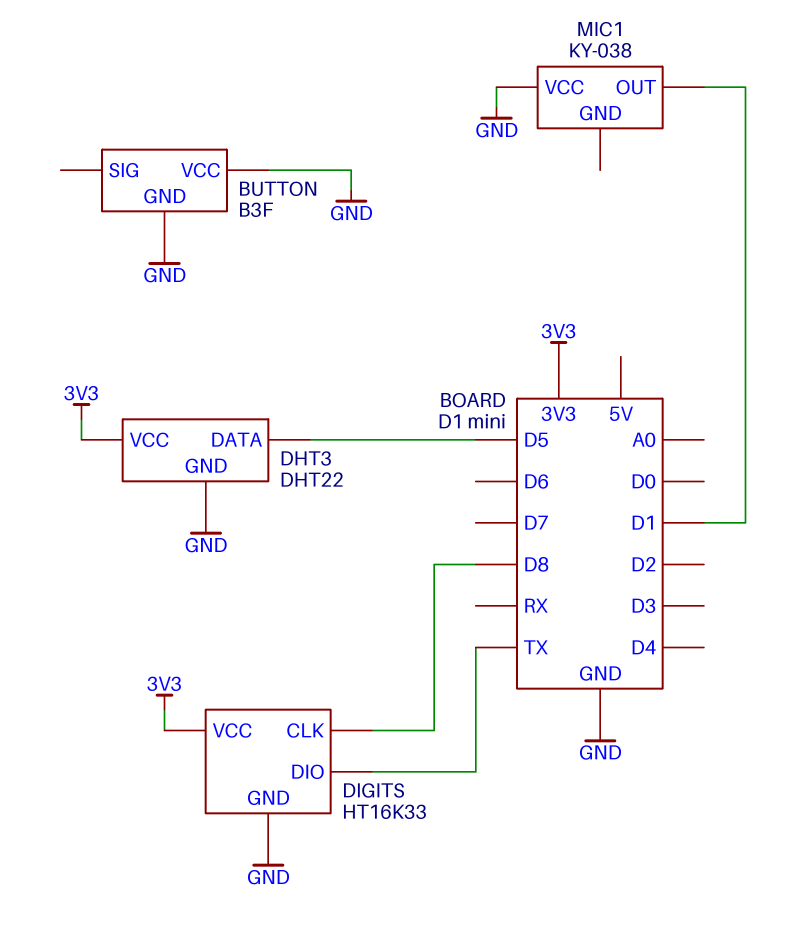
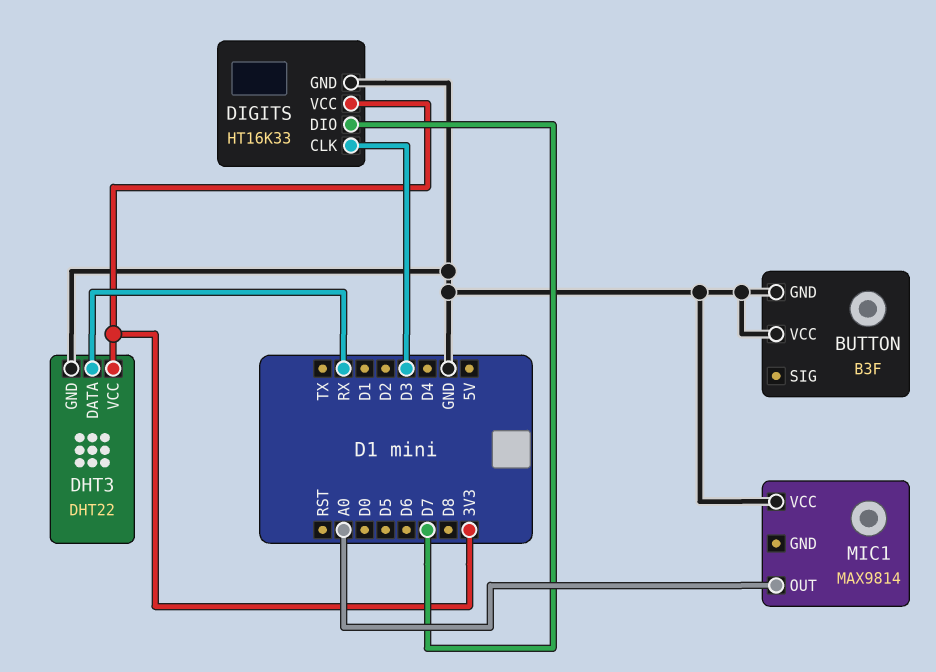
DHT3 pin DATA: D5 -> RX
DIGITS pin CLK: D8 -> D3
DIGITS pin DIO: TX -> D7
MIC1: KY-038 -> MAX9814
MIC1 pin OUT: D1 -> A0

